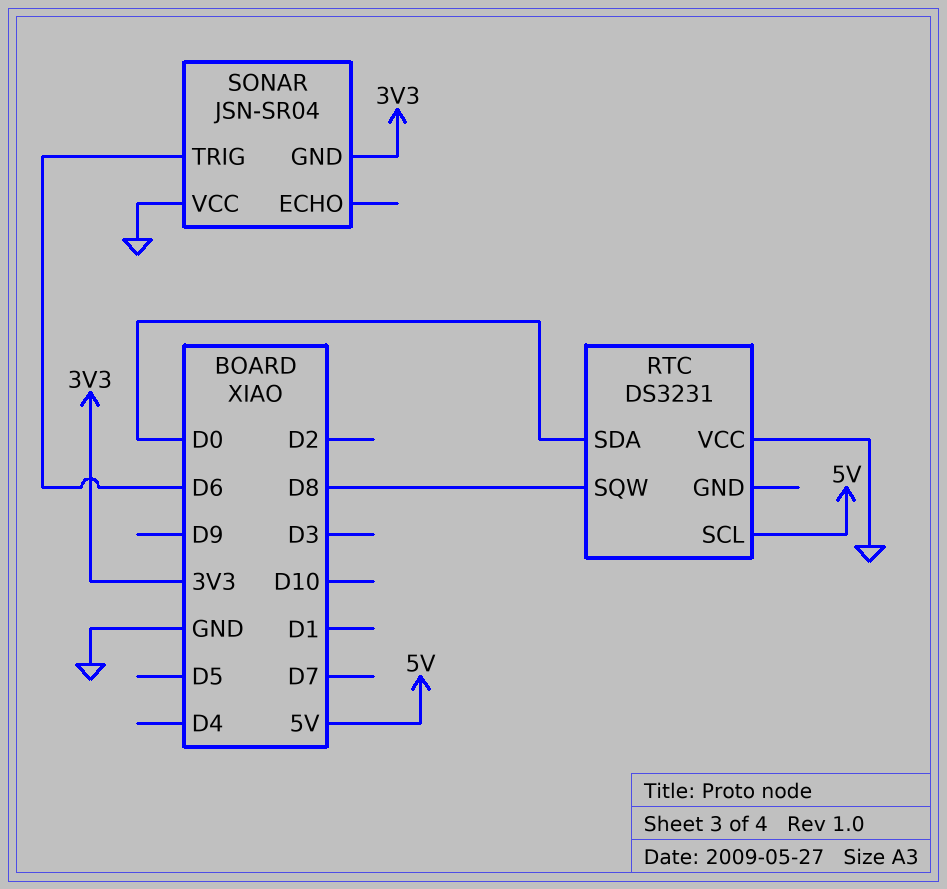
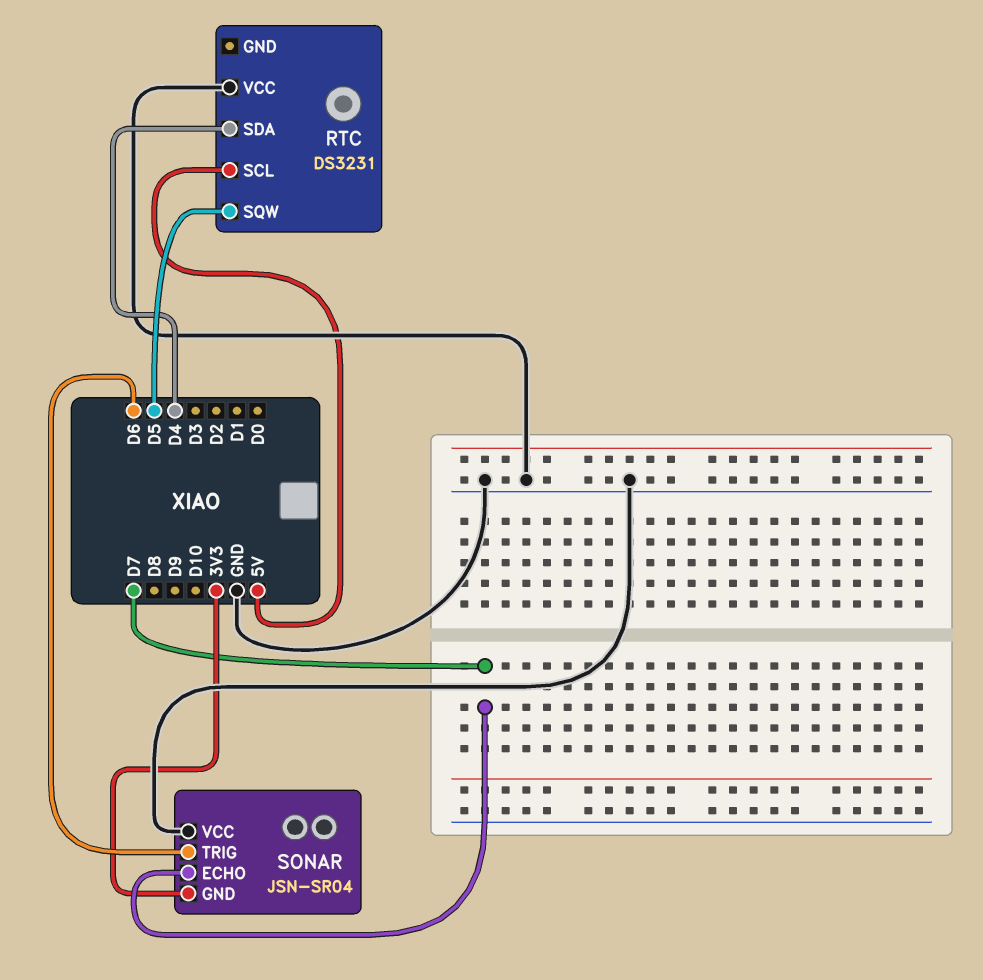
RTC pin SDA: D0 -> D4
RTC pin SQW: D8 -> D5
SONAR pin ECHO: none -> D7

